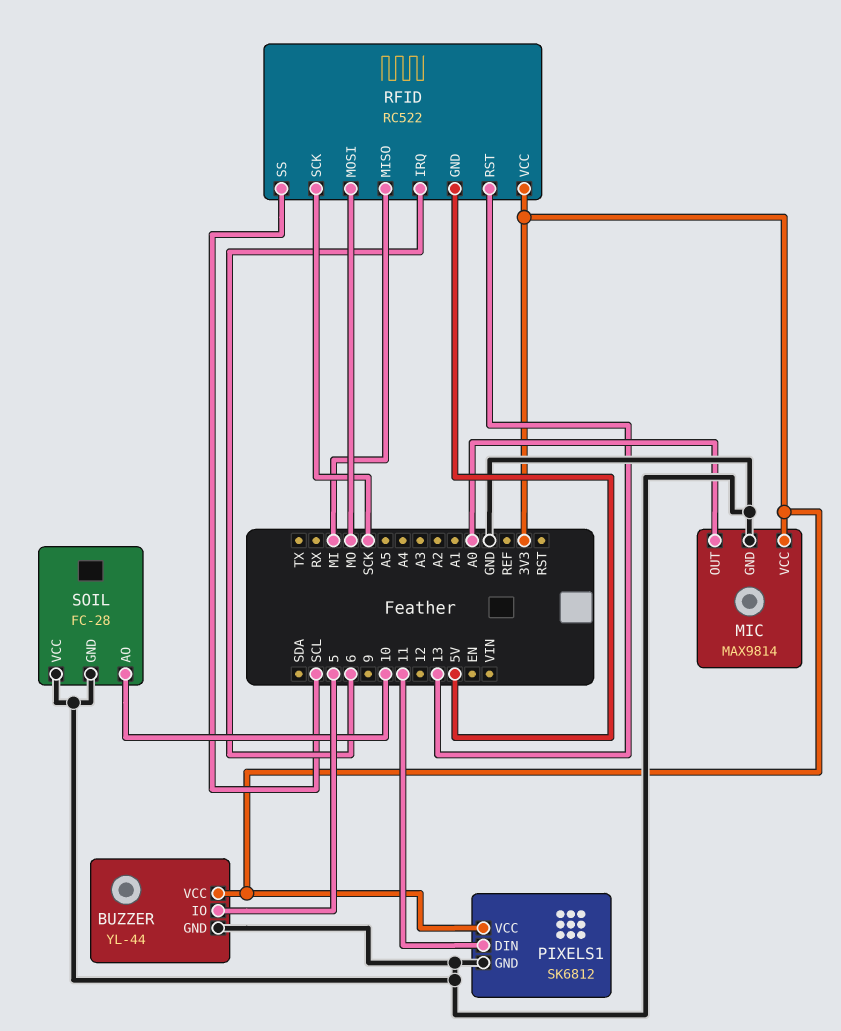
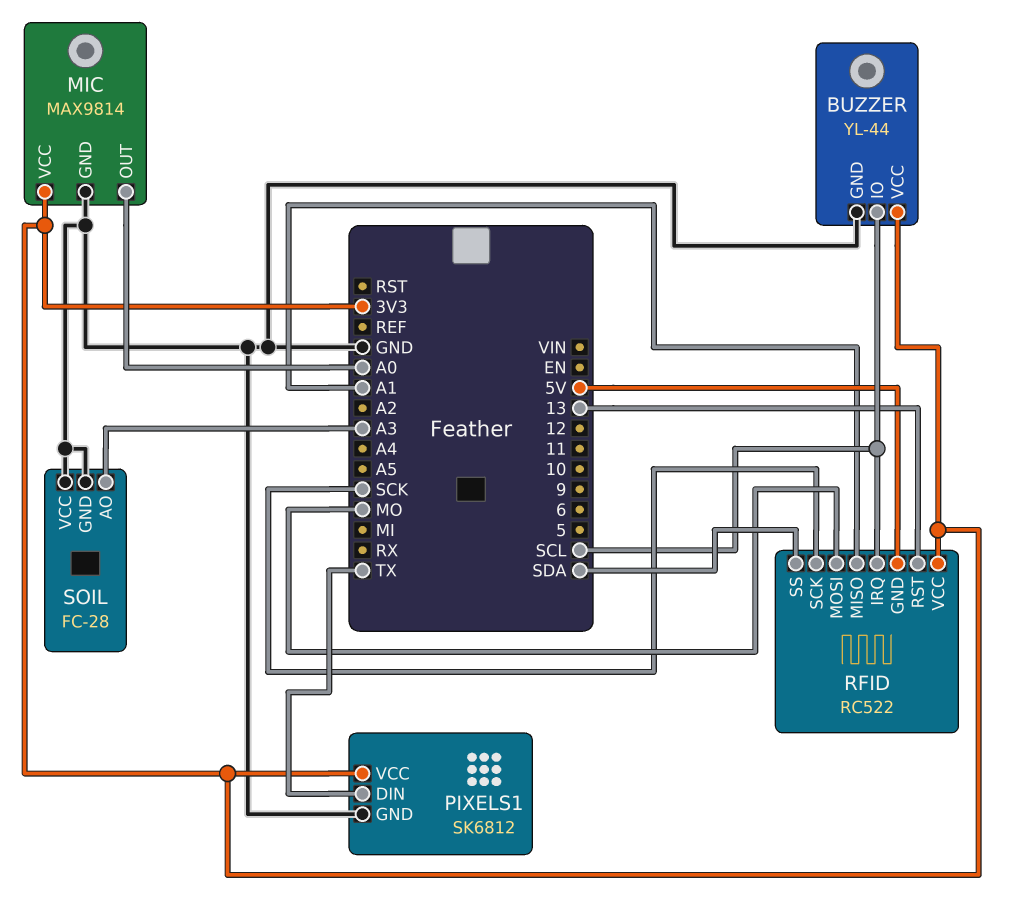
BUZZER pin IO: 5 -> SCL
PIXELS1 pin DIN: 11 -> TX
RFID pin IRQ: 6 -> SCL
RFID pin MISO: MI -> A1
RFID pin SS: SCL -> SDA
SOIL pin AO: 10 -> A3

